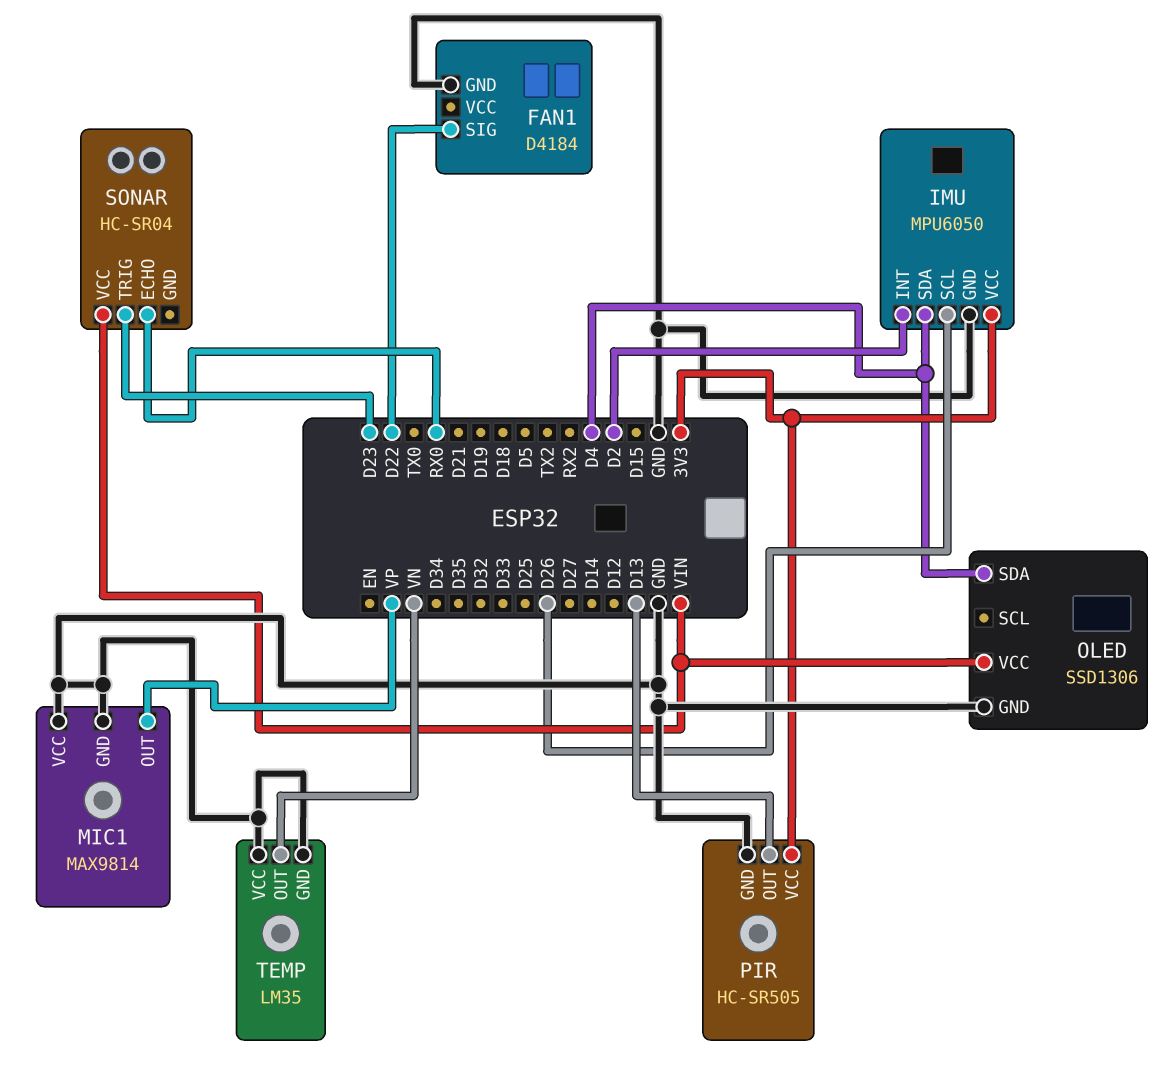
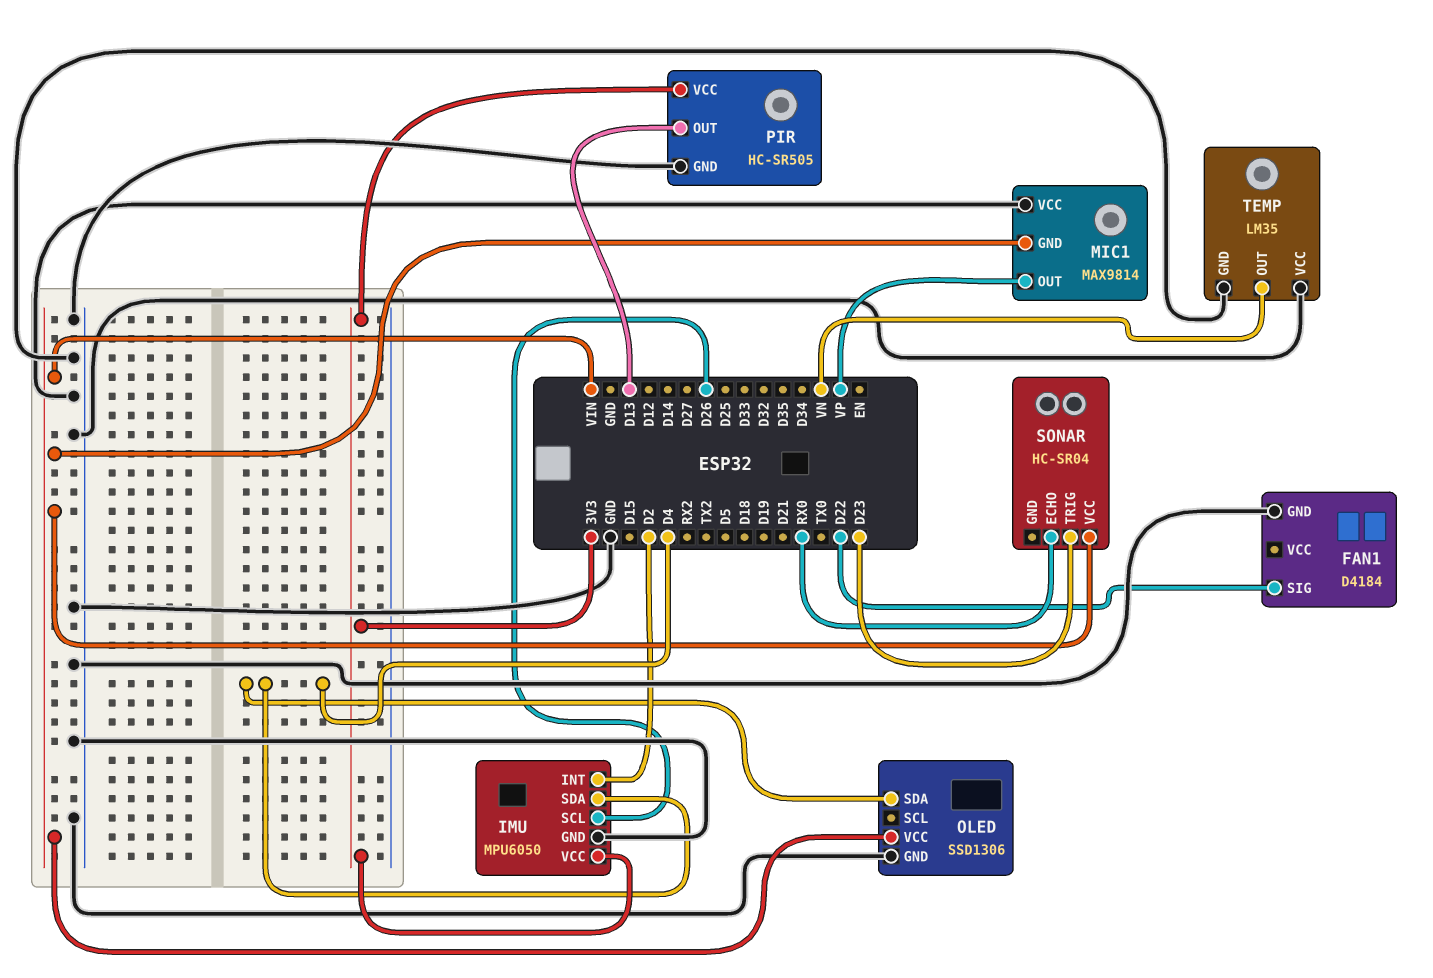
MIC1 pin GND: GND -> VIN

